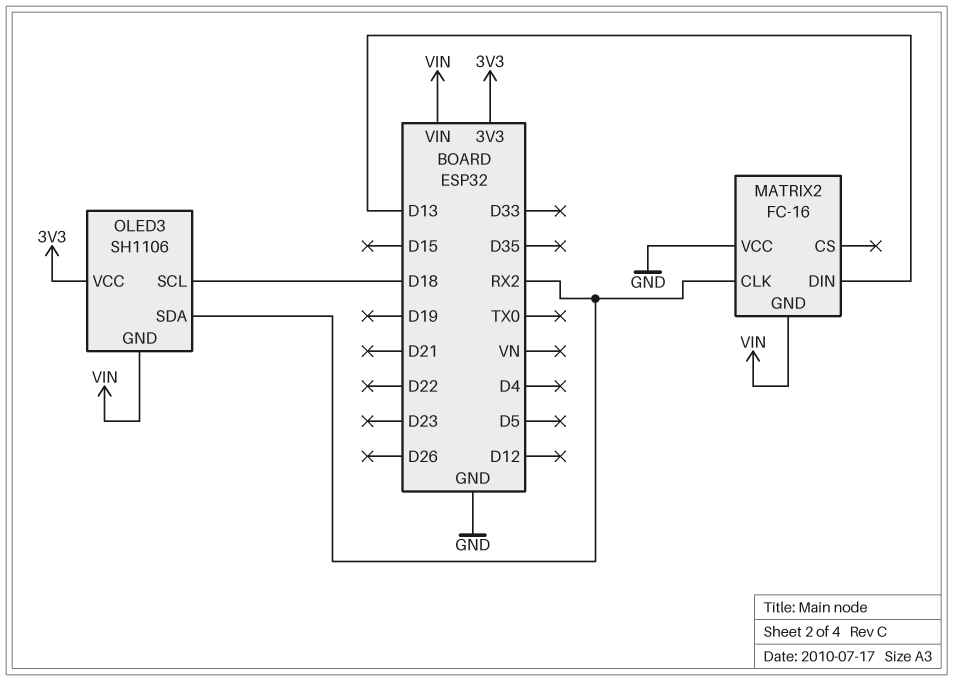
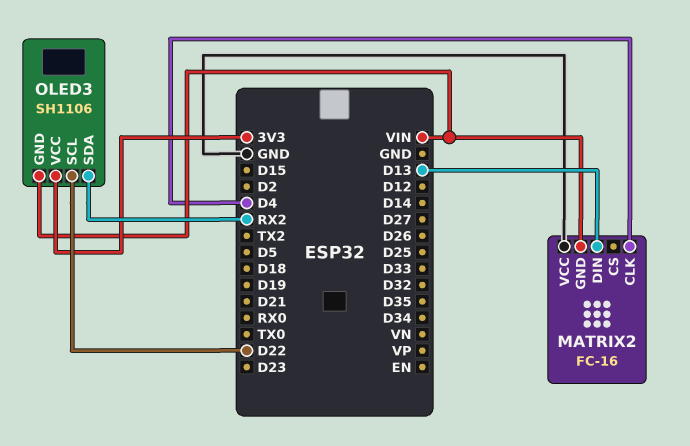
MATRIX2 pin CLK: RX2 -> D4
OLED3 pin SCL: D18 -> D22

